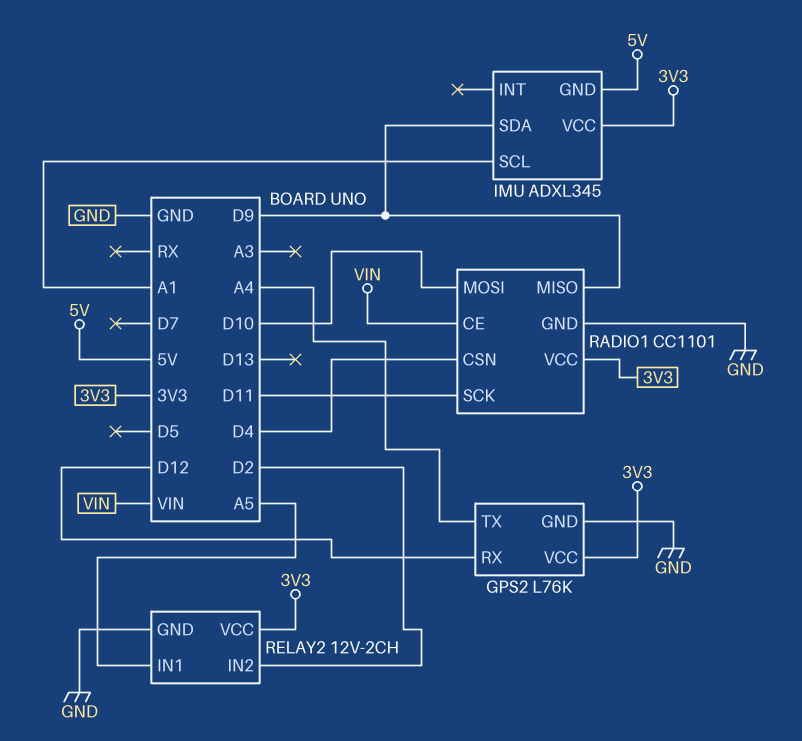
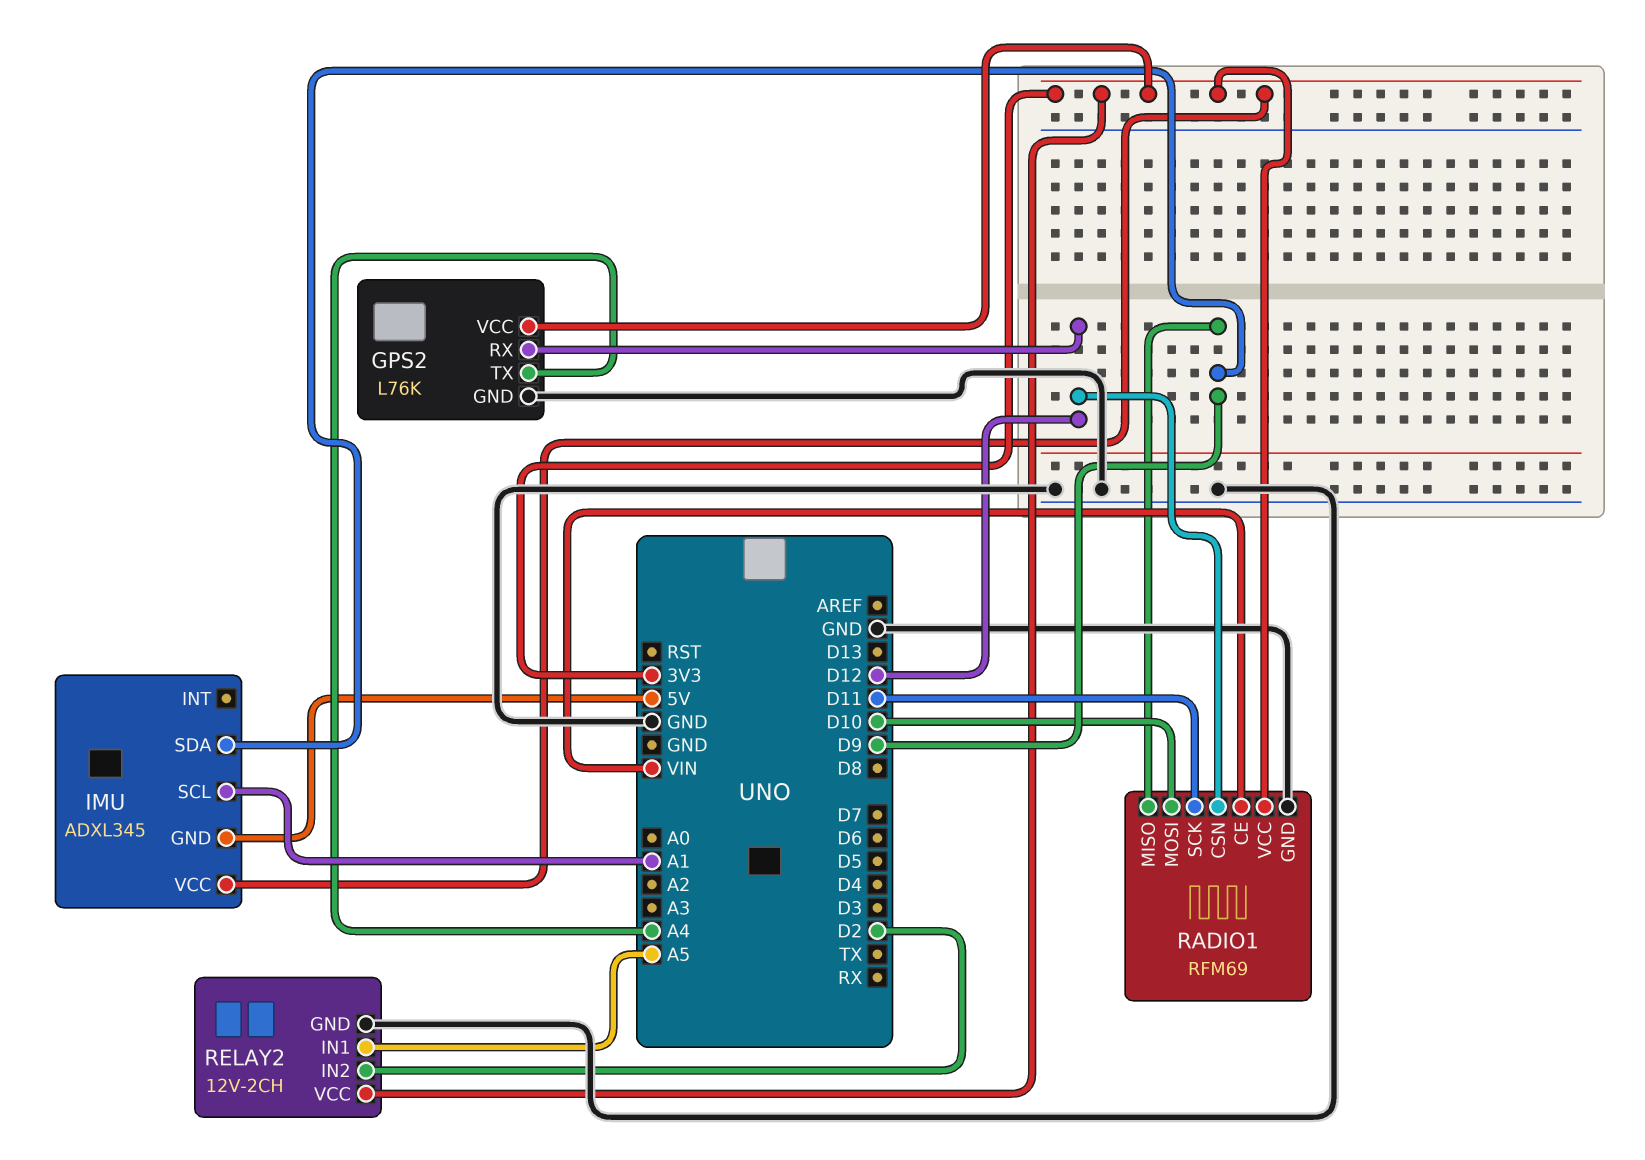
RADIO1: CC1101 -> RFM69
RADIO1 pin CSN: D4 -> D12

